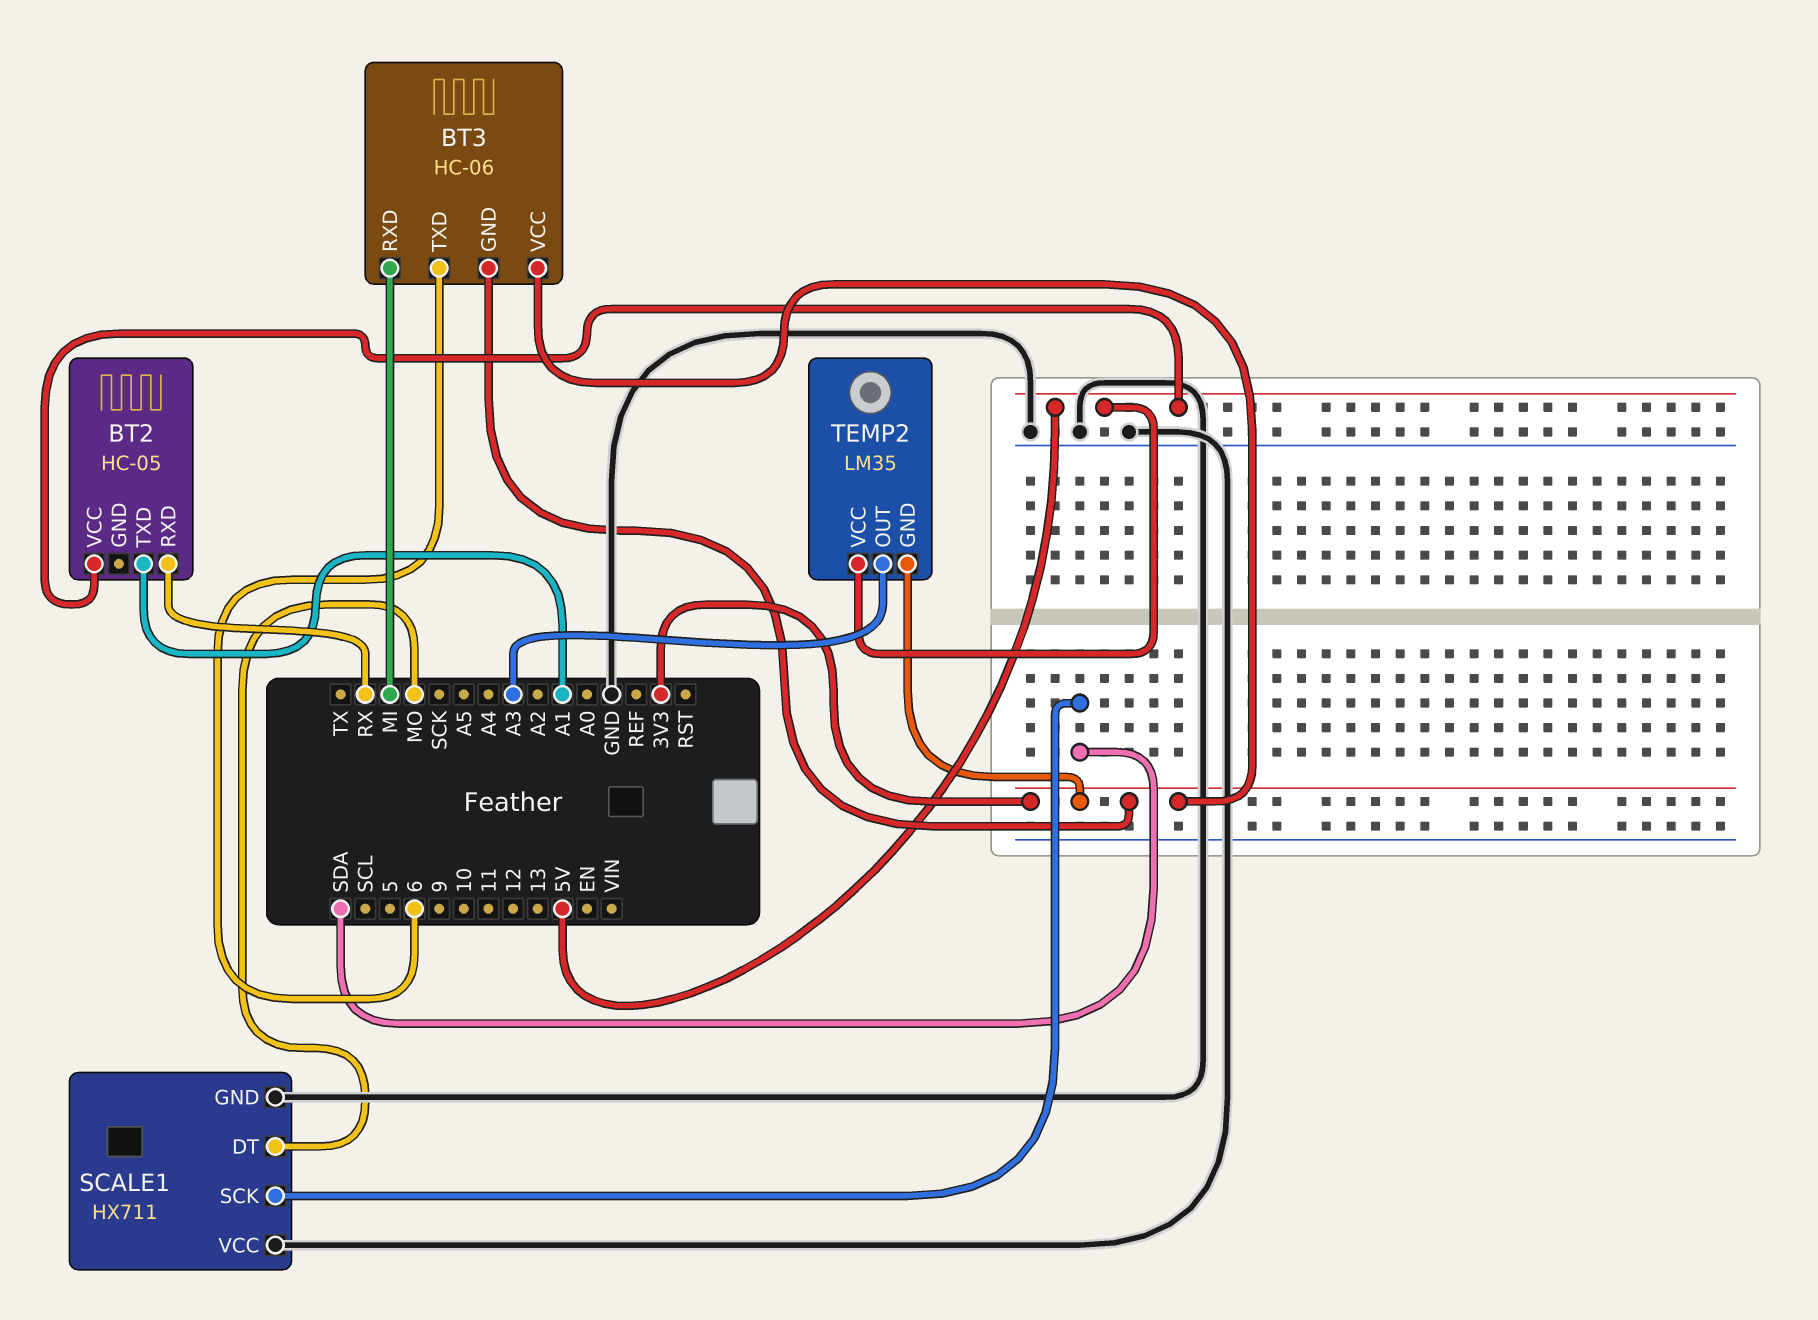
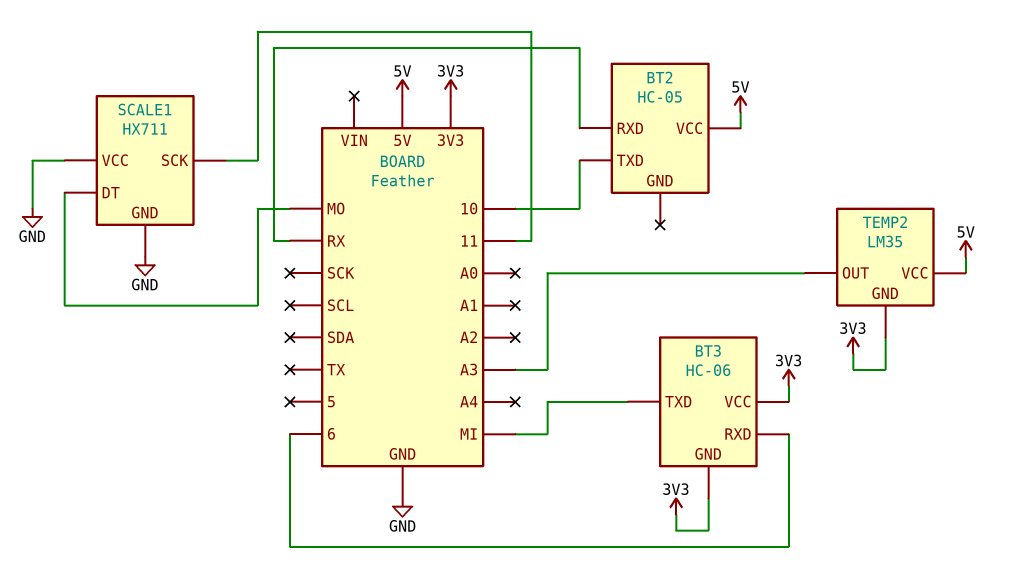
BT2 pin TXD: A1 -> 10
BT3 pin RXD: MI -> 6
BT3 pin TXD: 6 -> MI
SCALE1 pin SCK: SDA -> 11

